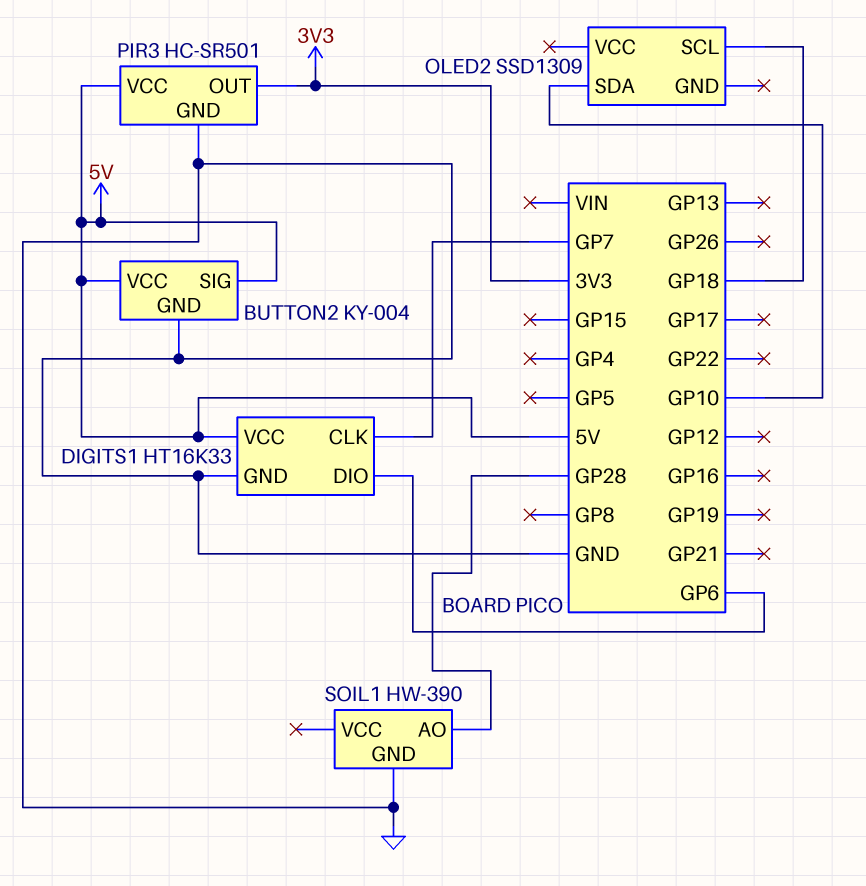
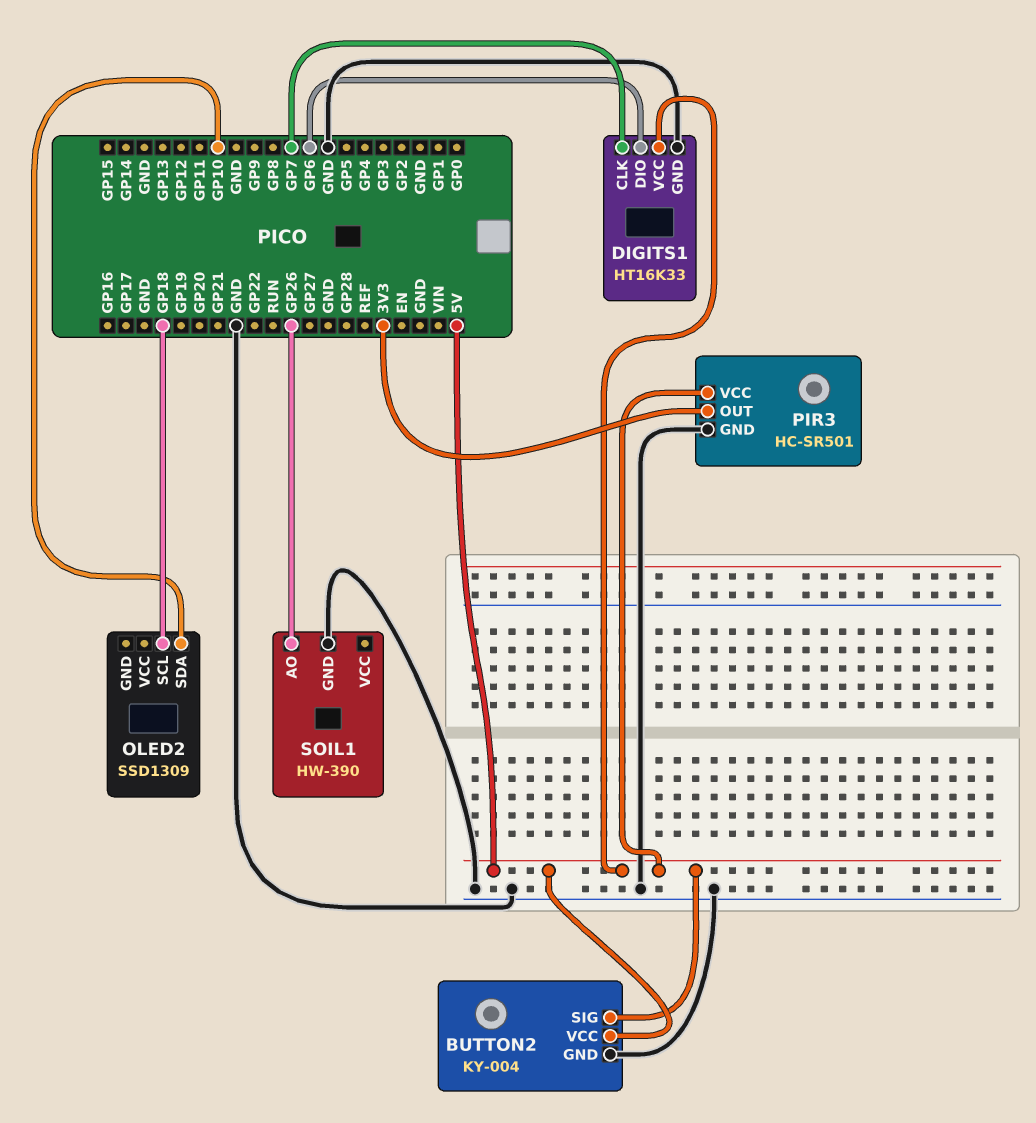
SOIL1 pin AO: GP28 -> GP26

